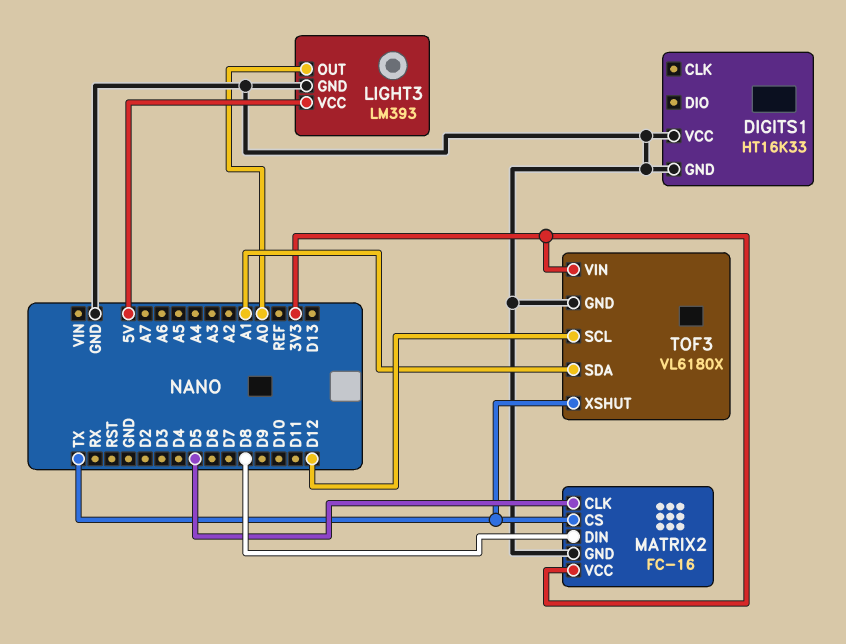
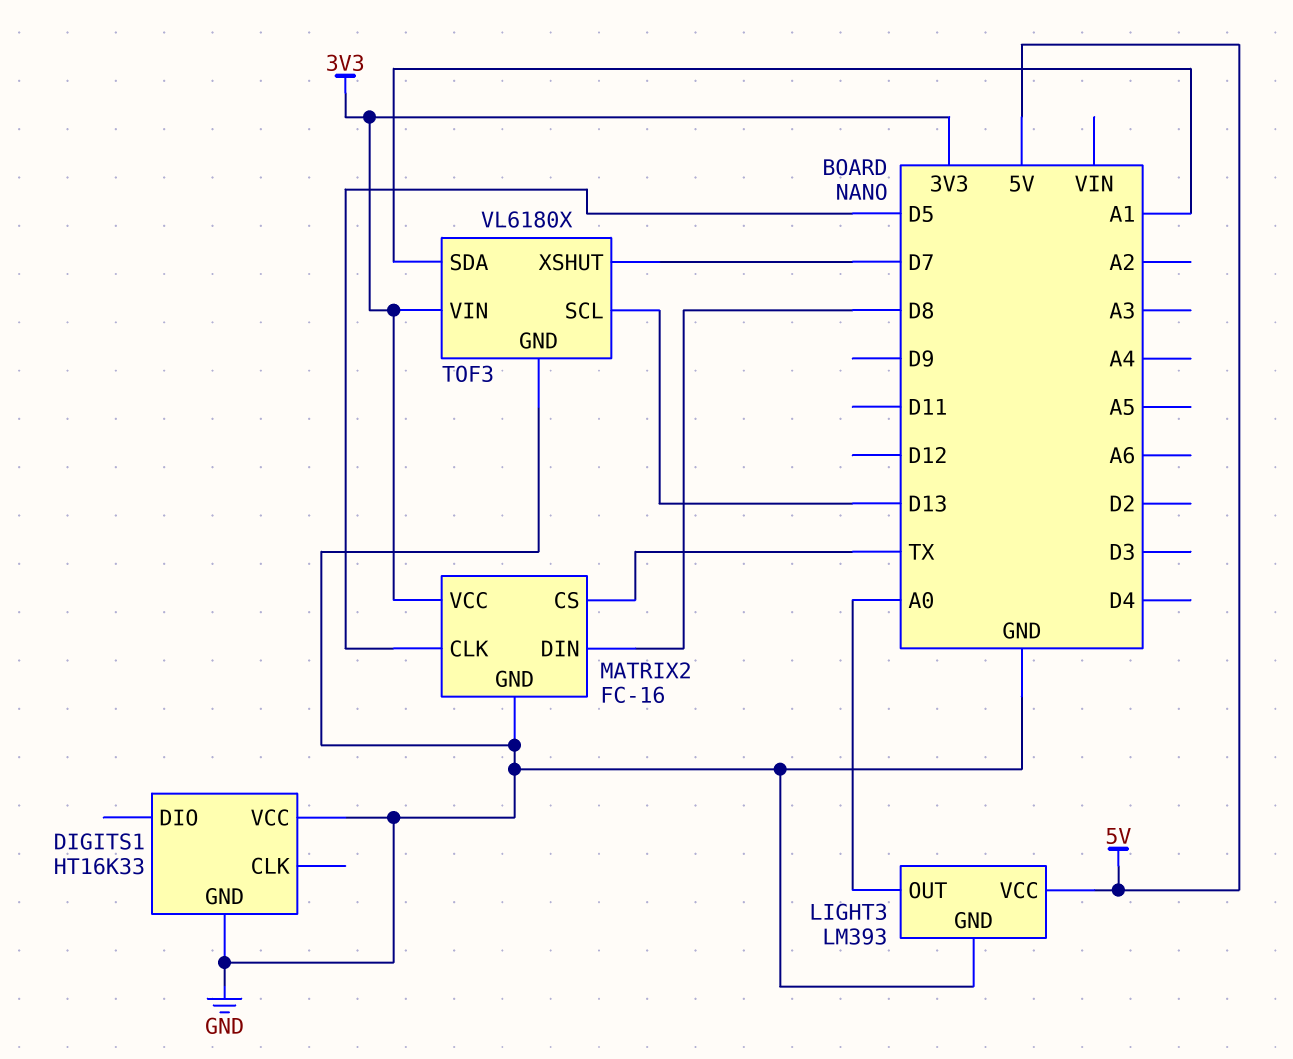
TOF3 pin SCL: D12 -> D13
TOF3 pin XSHUT: TX -> D7

